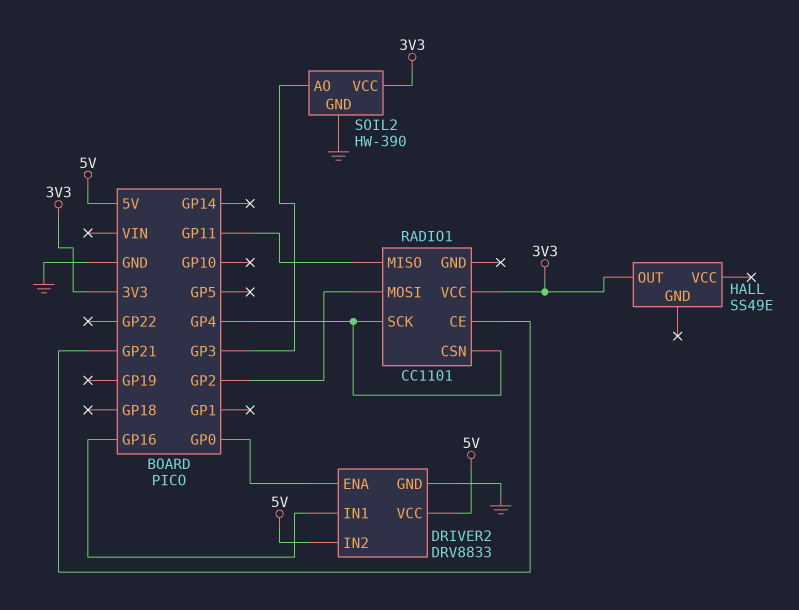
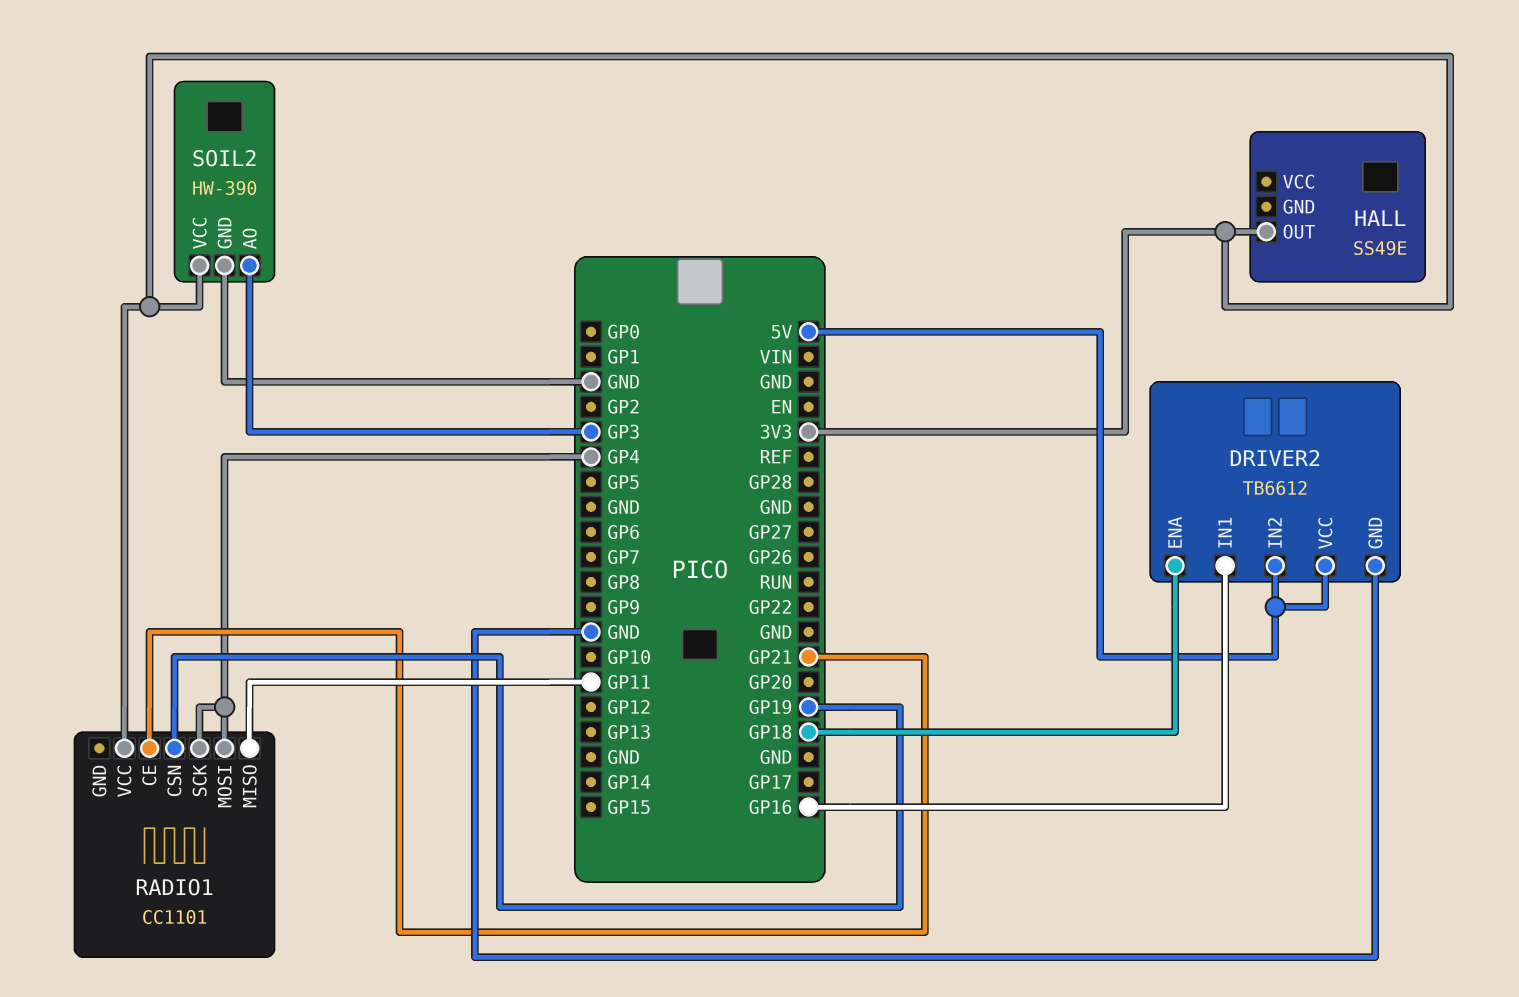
DRIVER2: DRV8833 -> TB6612
DRIVER2 pin ENA: GP0 -> GP18
RADIO1 pin CSN: GP4 -> GP19
RADIO1 pin MOSI: GP2 -> GP4

